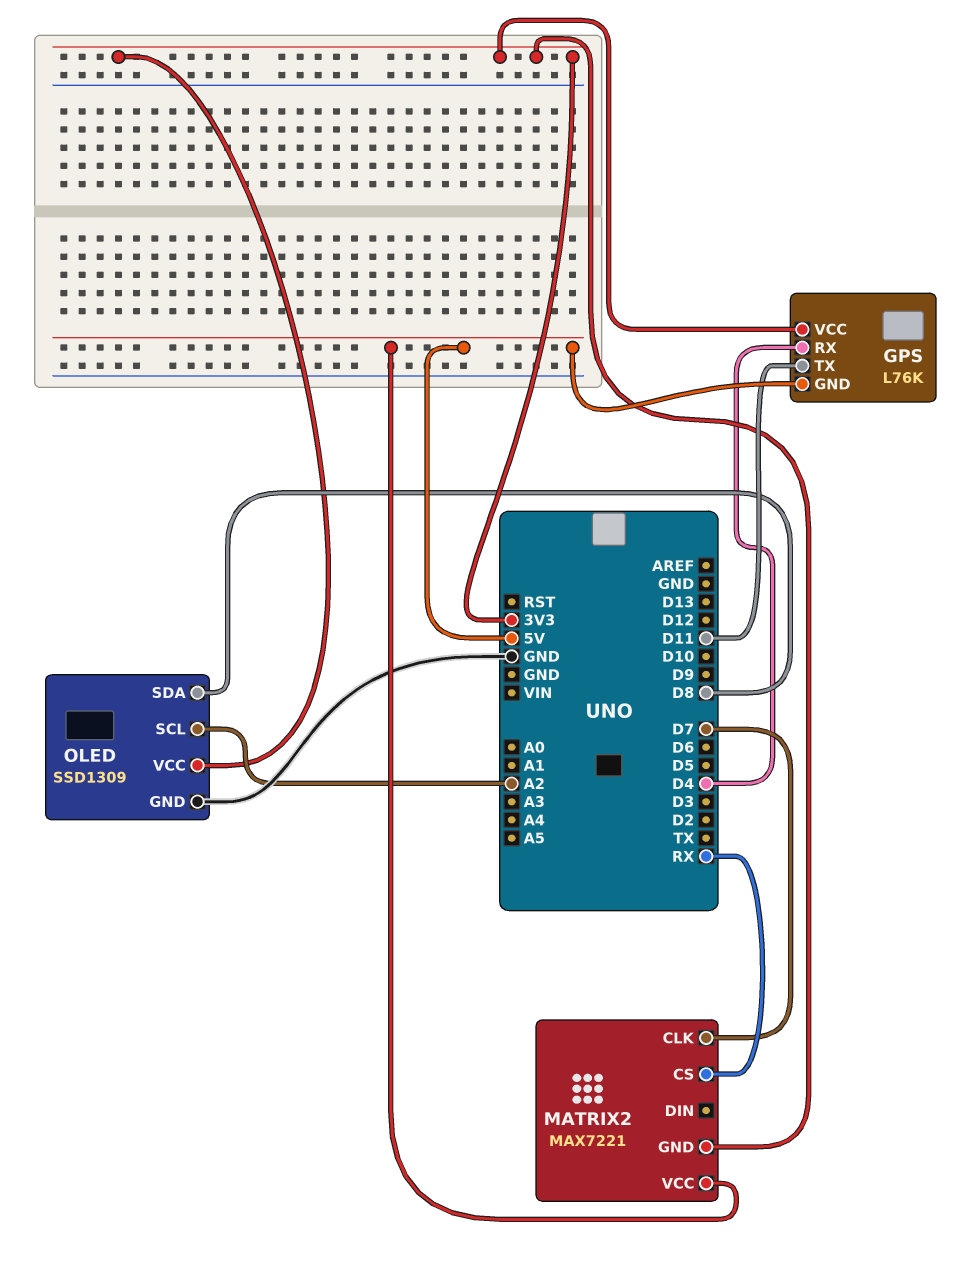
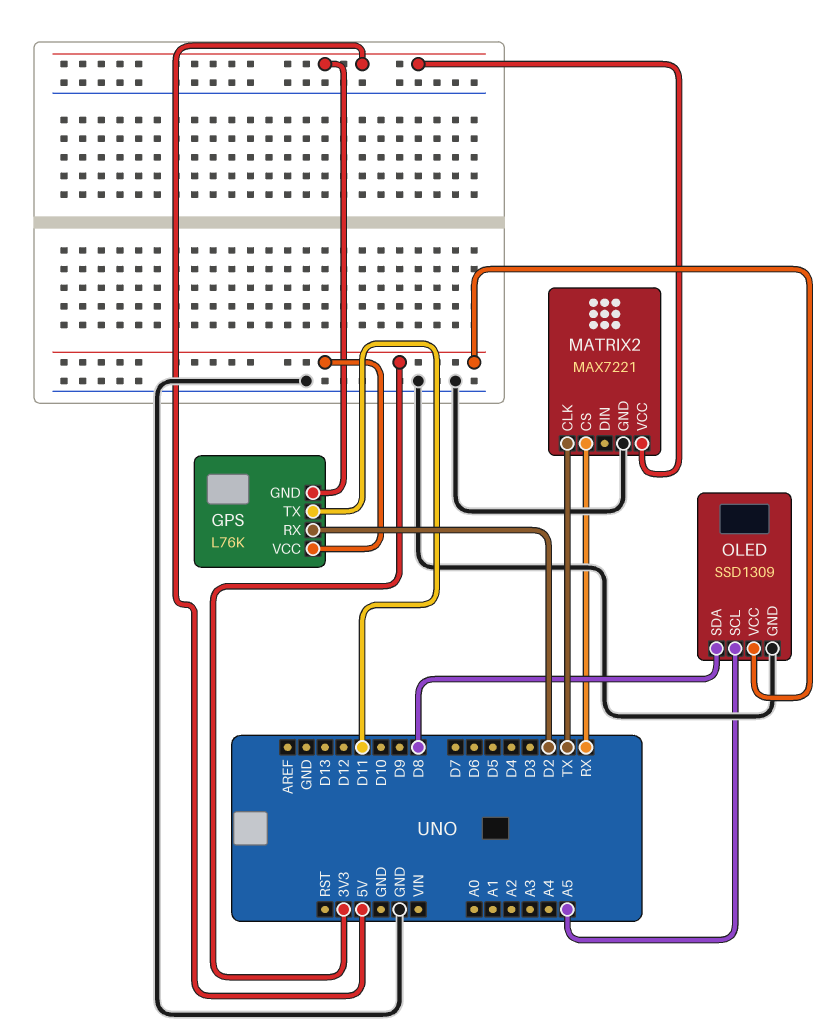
GPS pin RX: D4 -> D2
MATRIX2 pin CLK: D7 -> TX
MATRIX2 pin GND: 3V3 -> GND
OLED pin SCL: A2 -> A5

